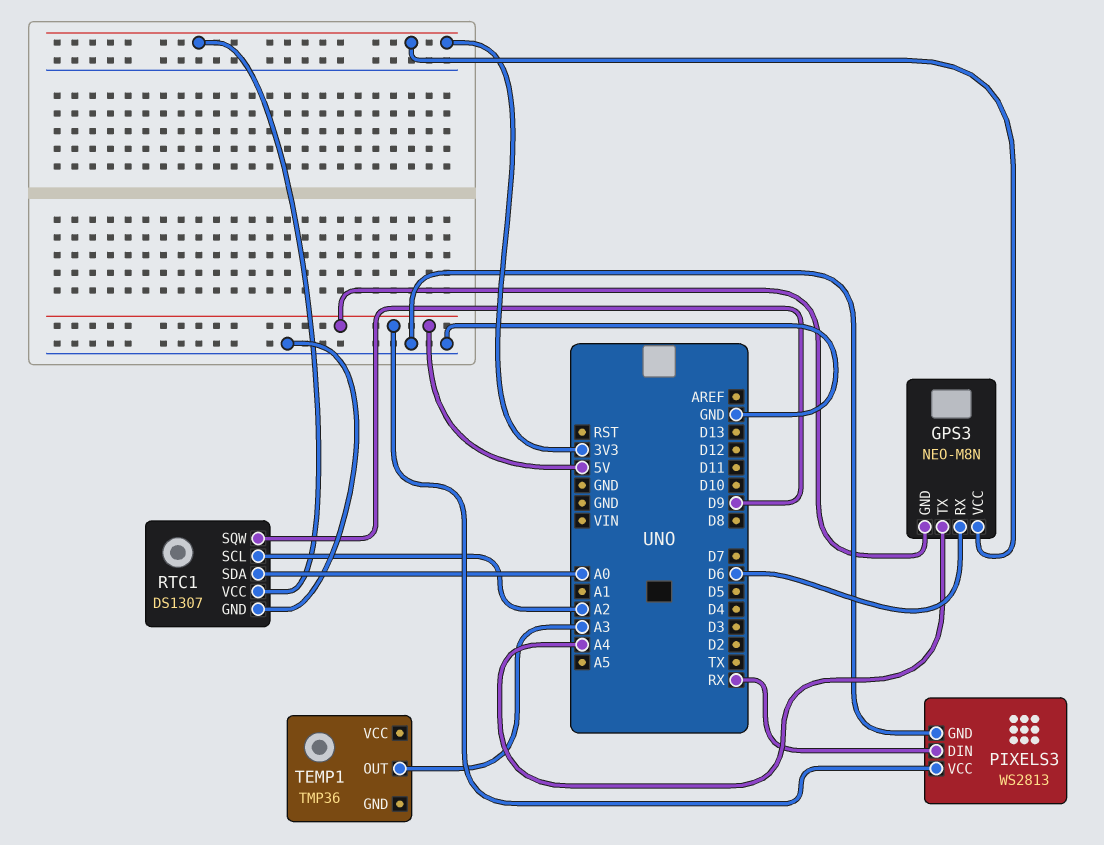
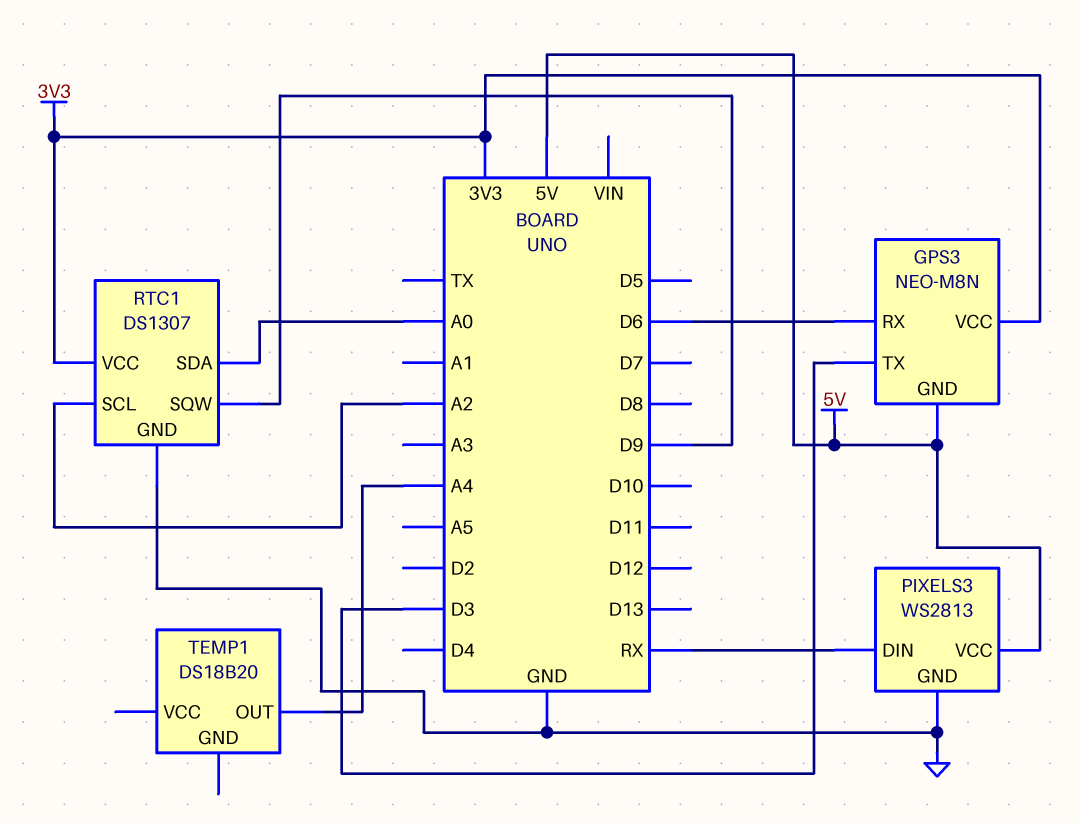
GPS3 pin TX: A4 -> D3
TEMP1: TMP36 -> DS18B20
TEMP1 pin OUT: A3 -> A4

